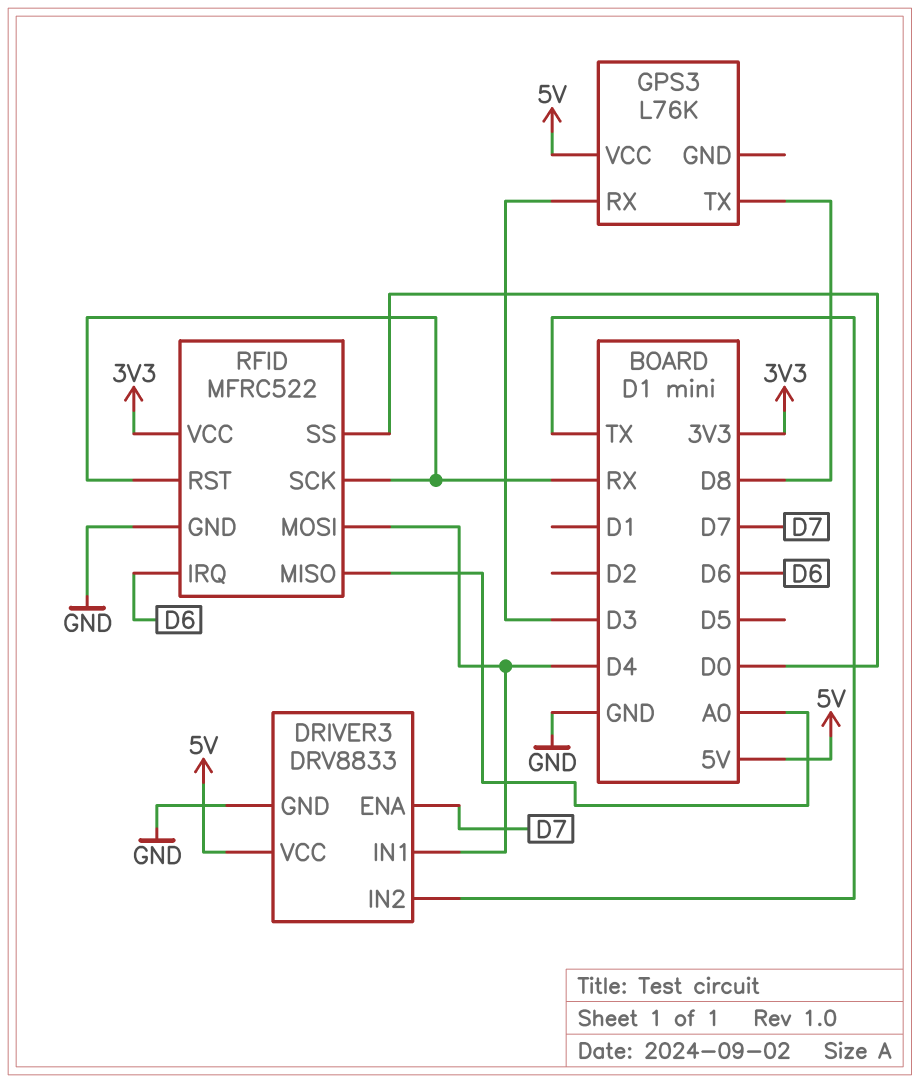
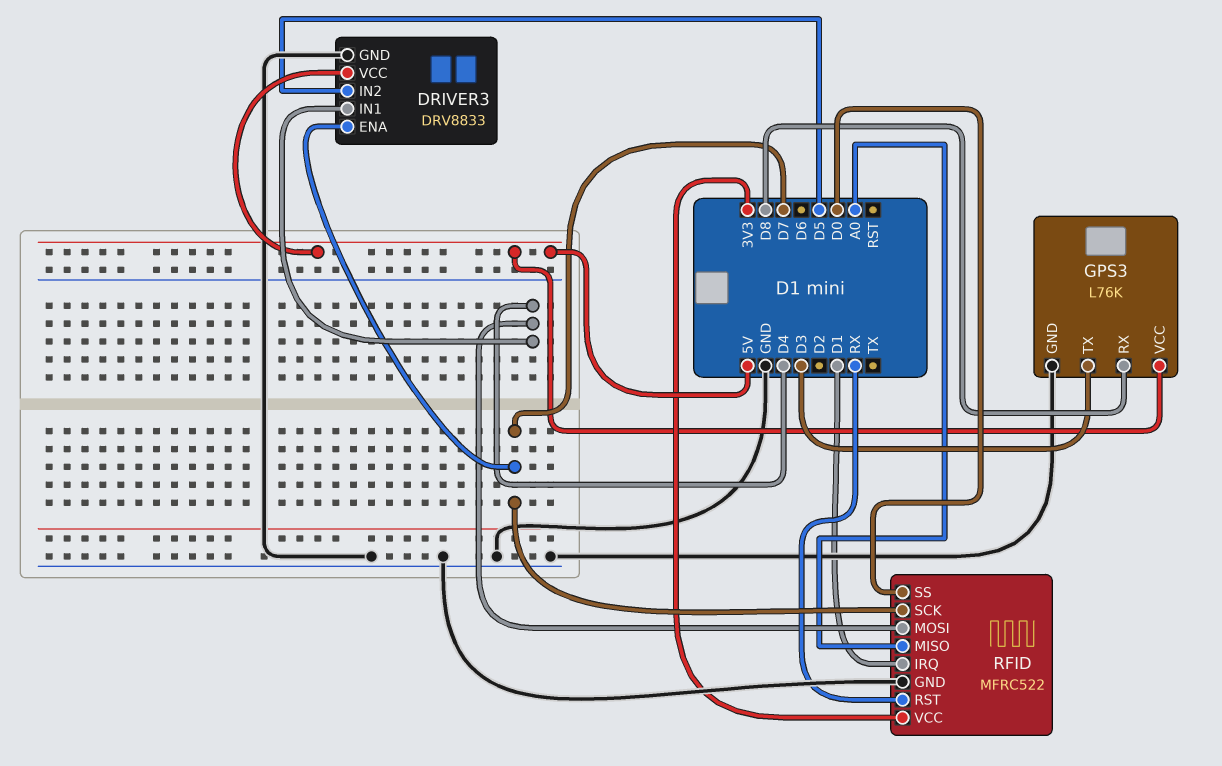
DRIVER3 pin IN2: TX -> D5
GPS3 pin GND: none -> GND
GPS3 pin RX: D3 -> D8
GPS3 pin TX: D8 -> D3
RFID pin IRQ: D6 -> D1
RFID pin SCK: RX -> D7

